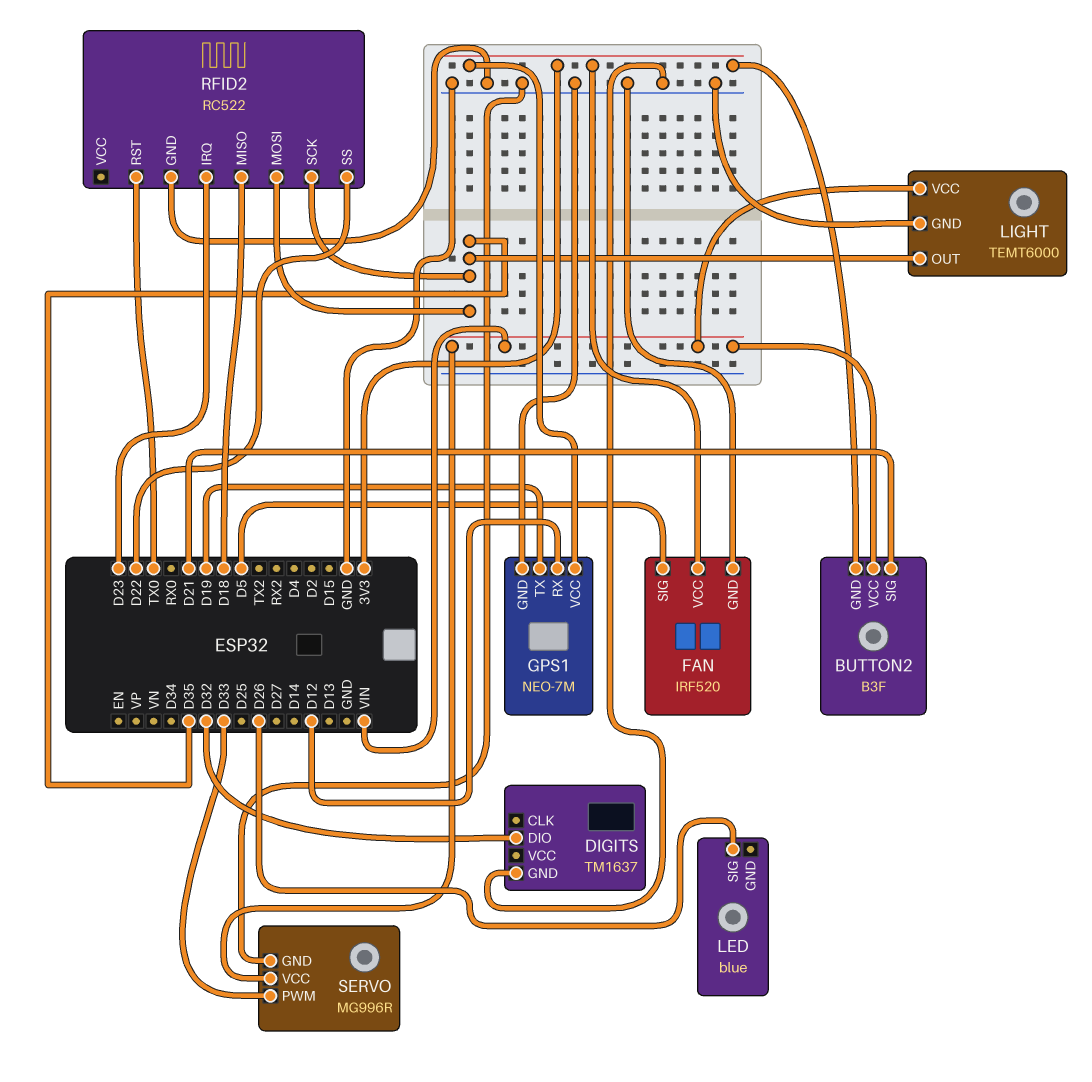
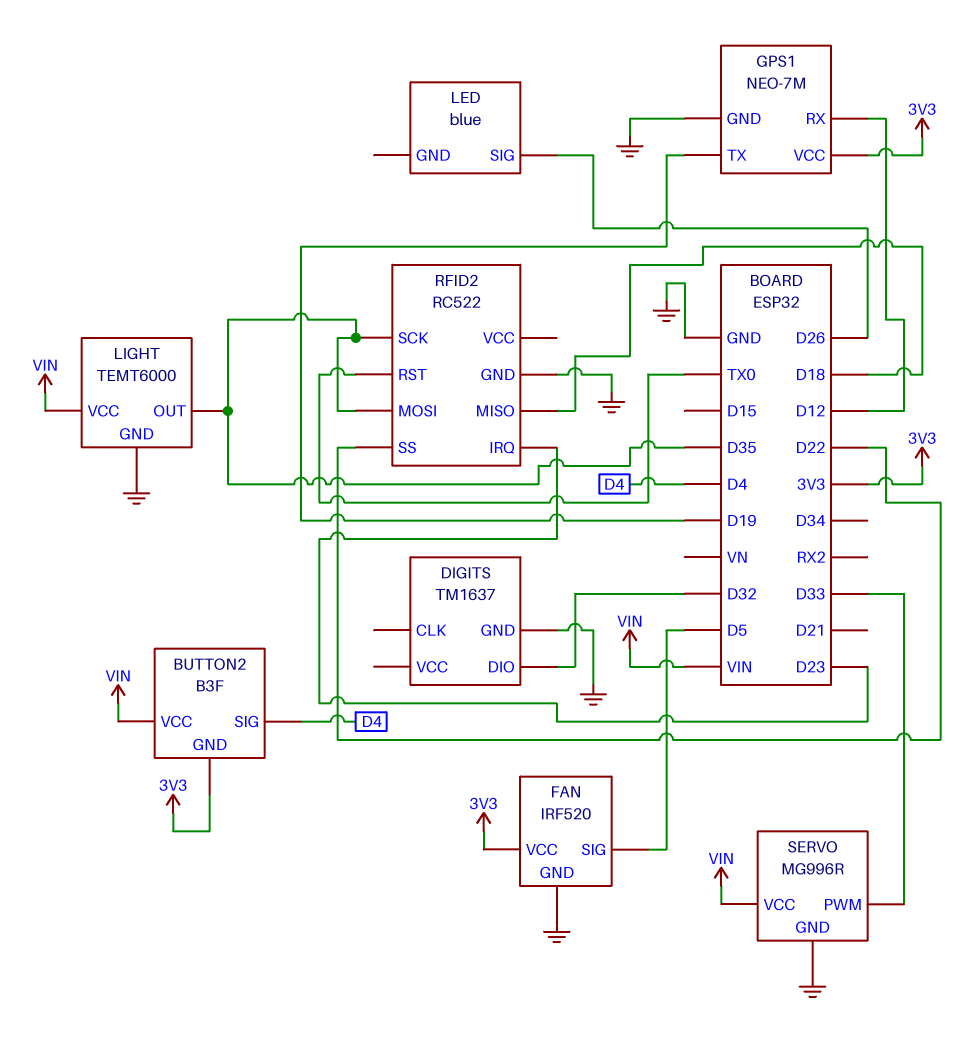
BUTTON2 pin SIG: D21 -> D4

